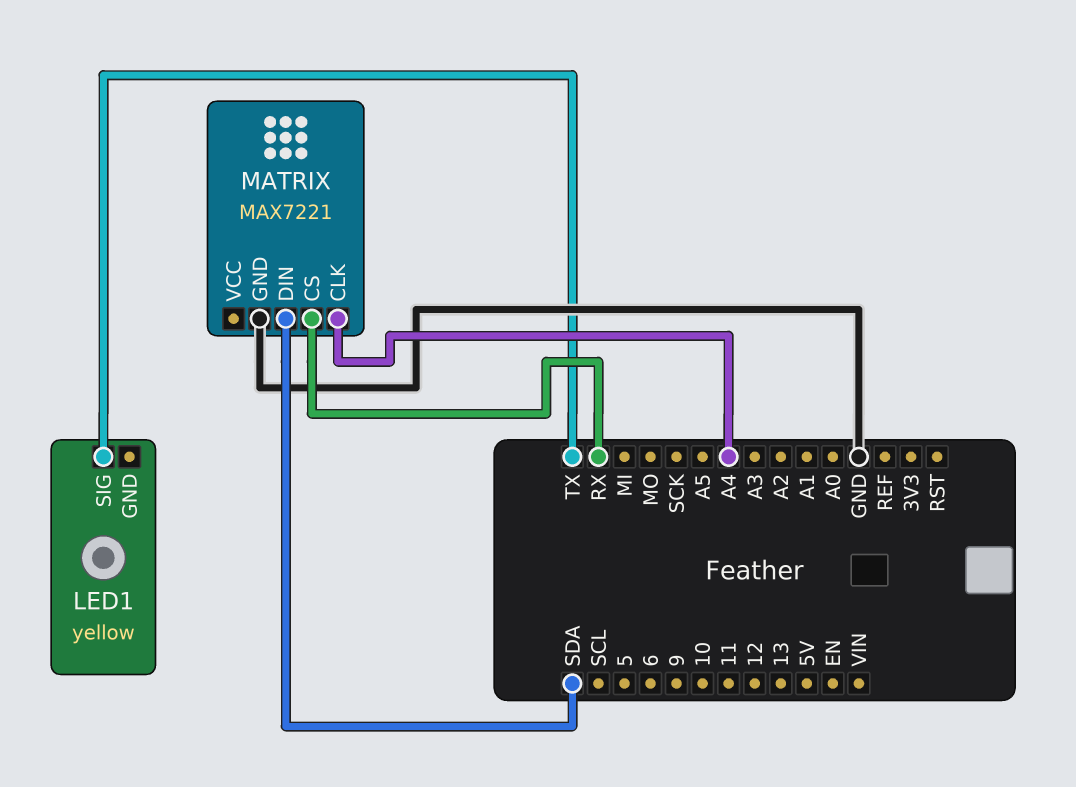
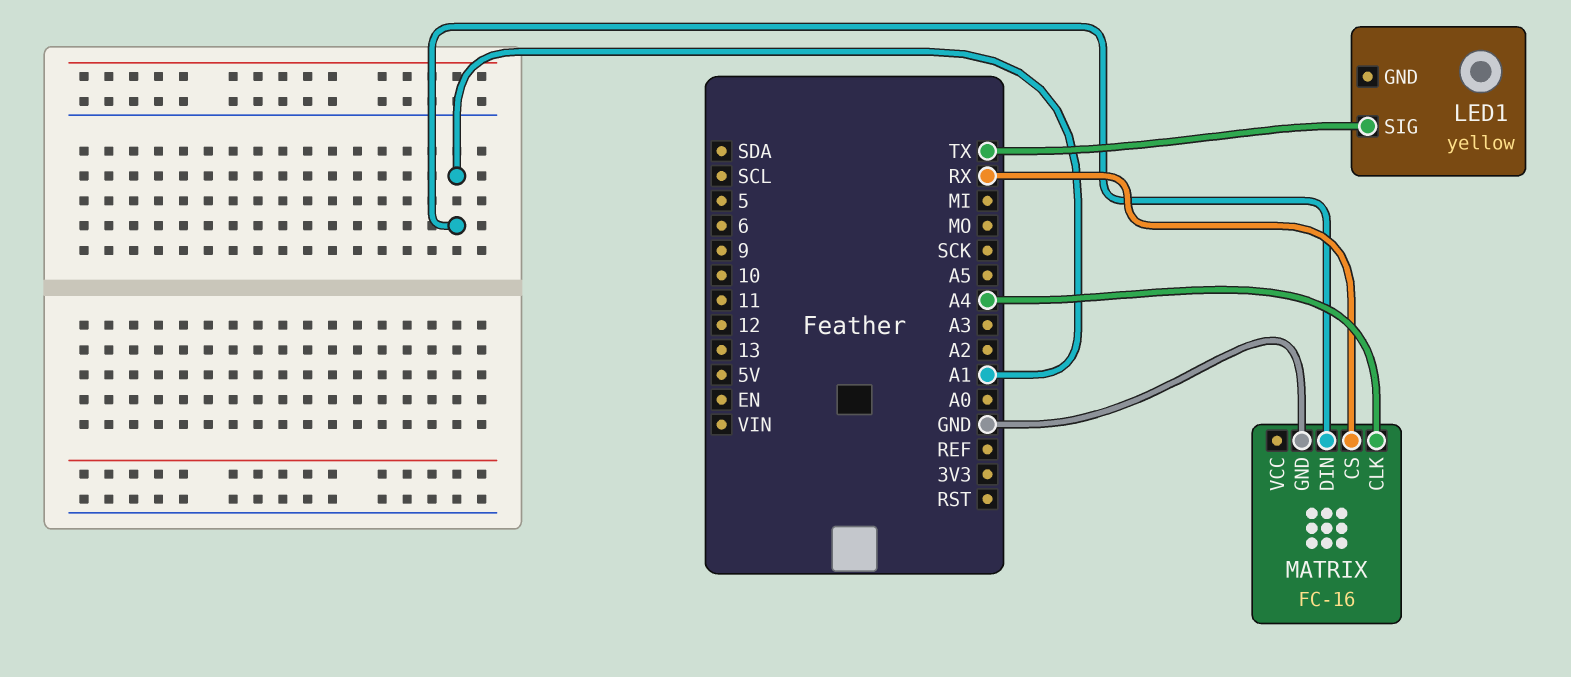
MATRIX: MAX7221 -> FC-16
MATRIX pin DIN: SDA -> A1

